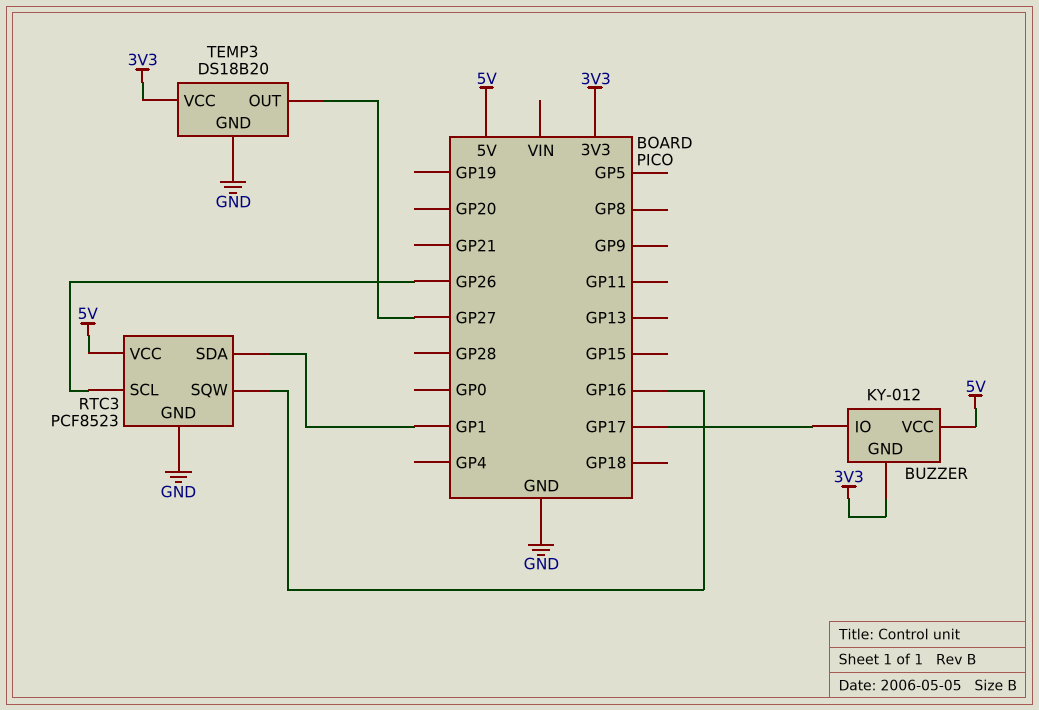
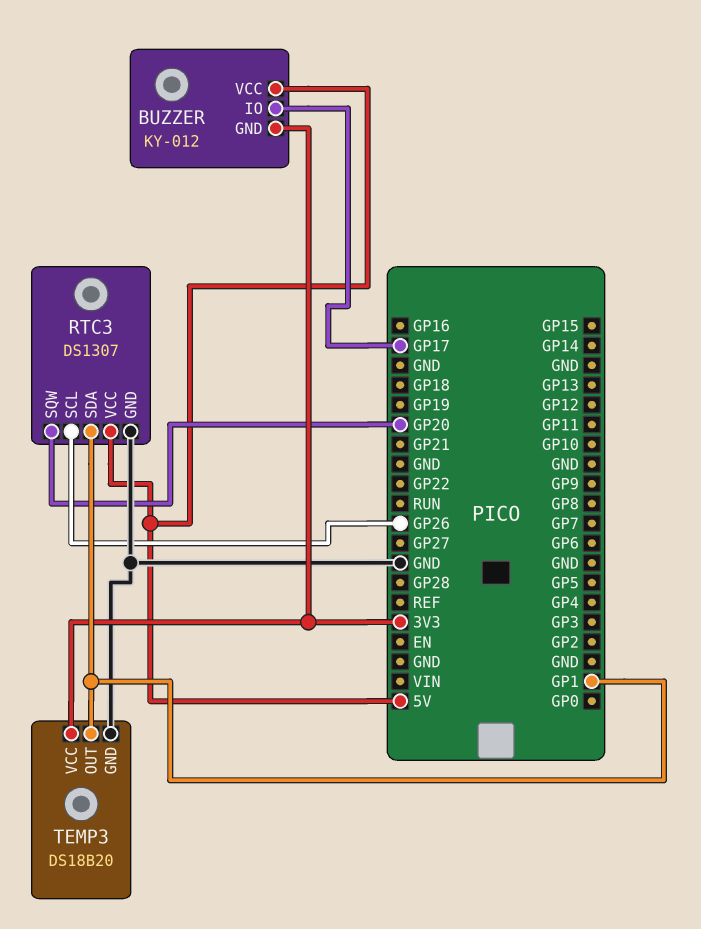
RTC3: PCF8523 -> DS1307
RTC3 pin SQW: GP16 -> GP20
TEMP3 pin OUT: GP27 -> GP1

